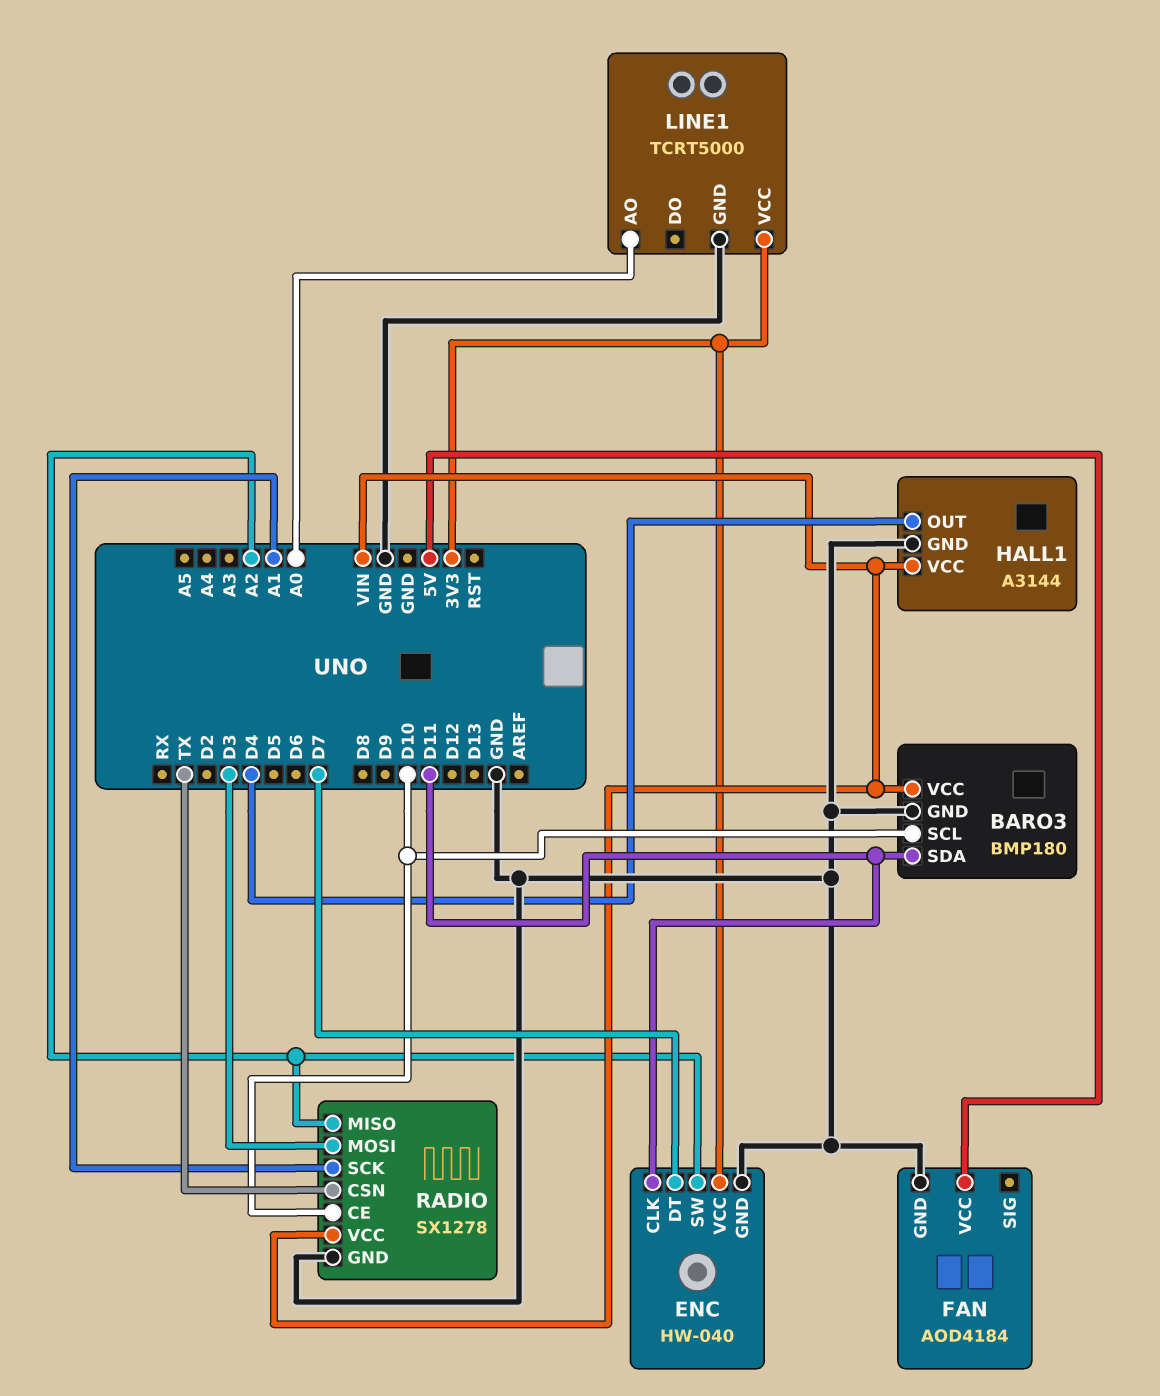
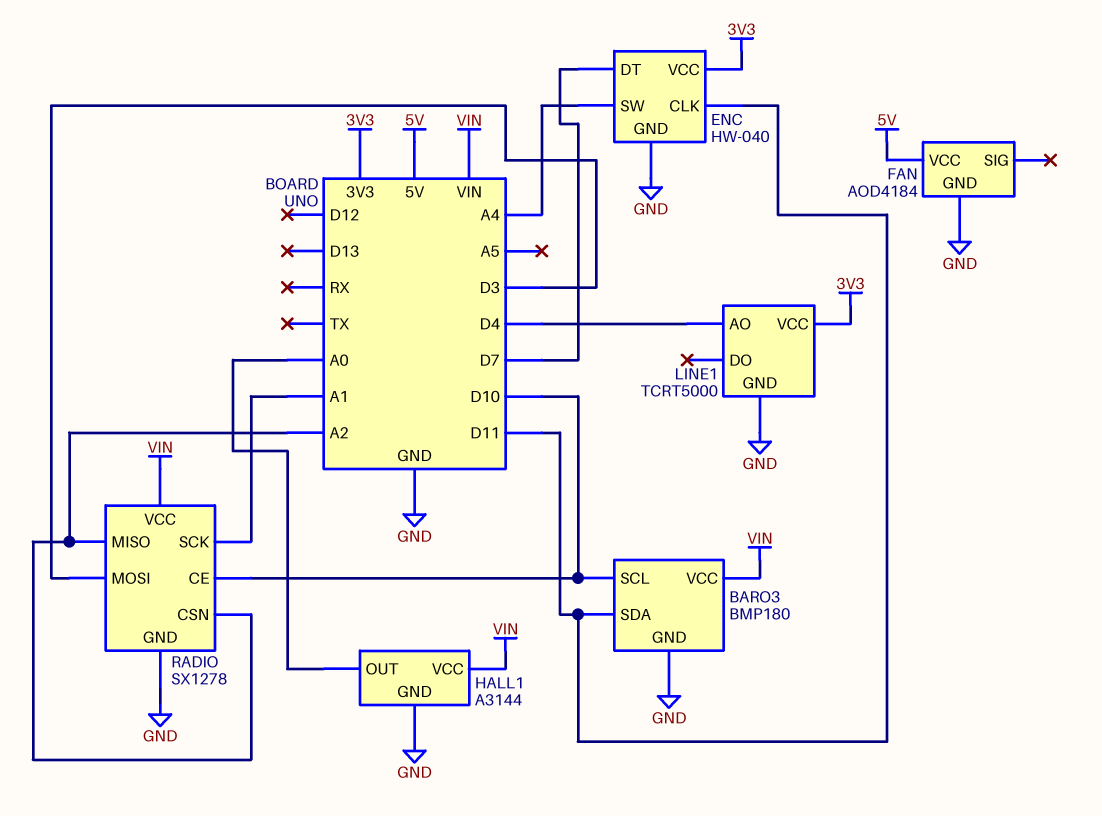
ENC pin SW: A2 -> A4
HALL1 pin OUT: D4 -> A0
LINE1 pin AO: A0 -> D4
RADIO pin CSN: TX -> A2

